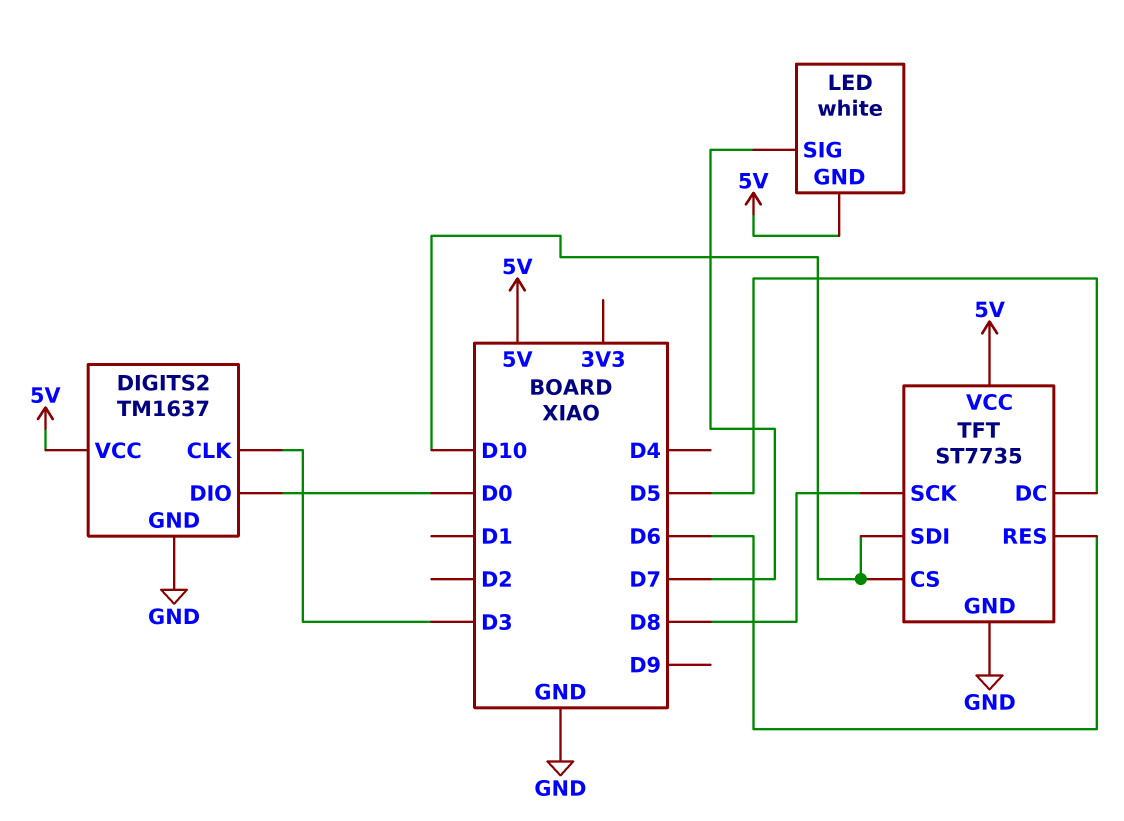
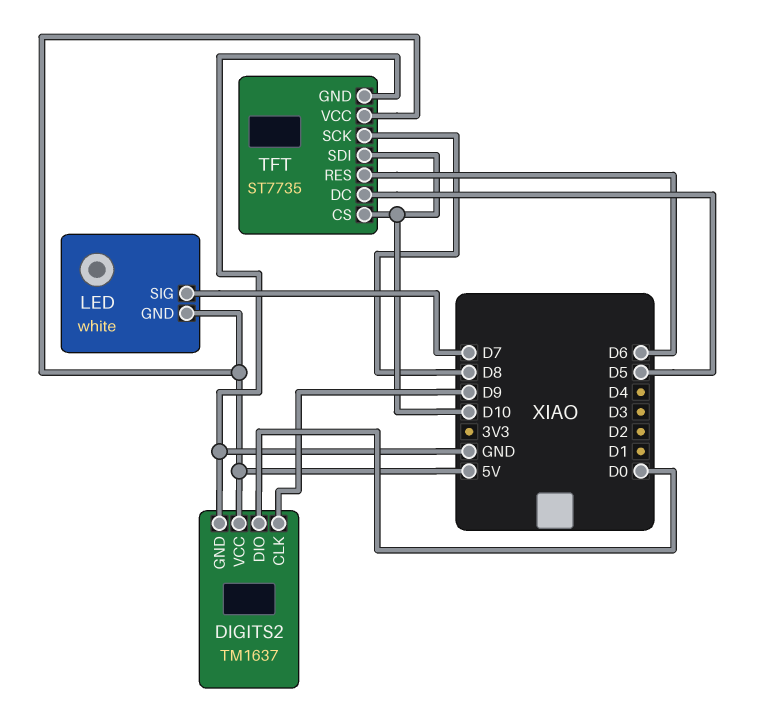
DIGITS2 pin CLK: D3 -> D9

